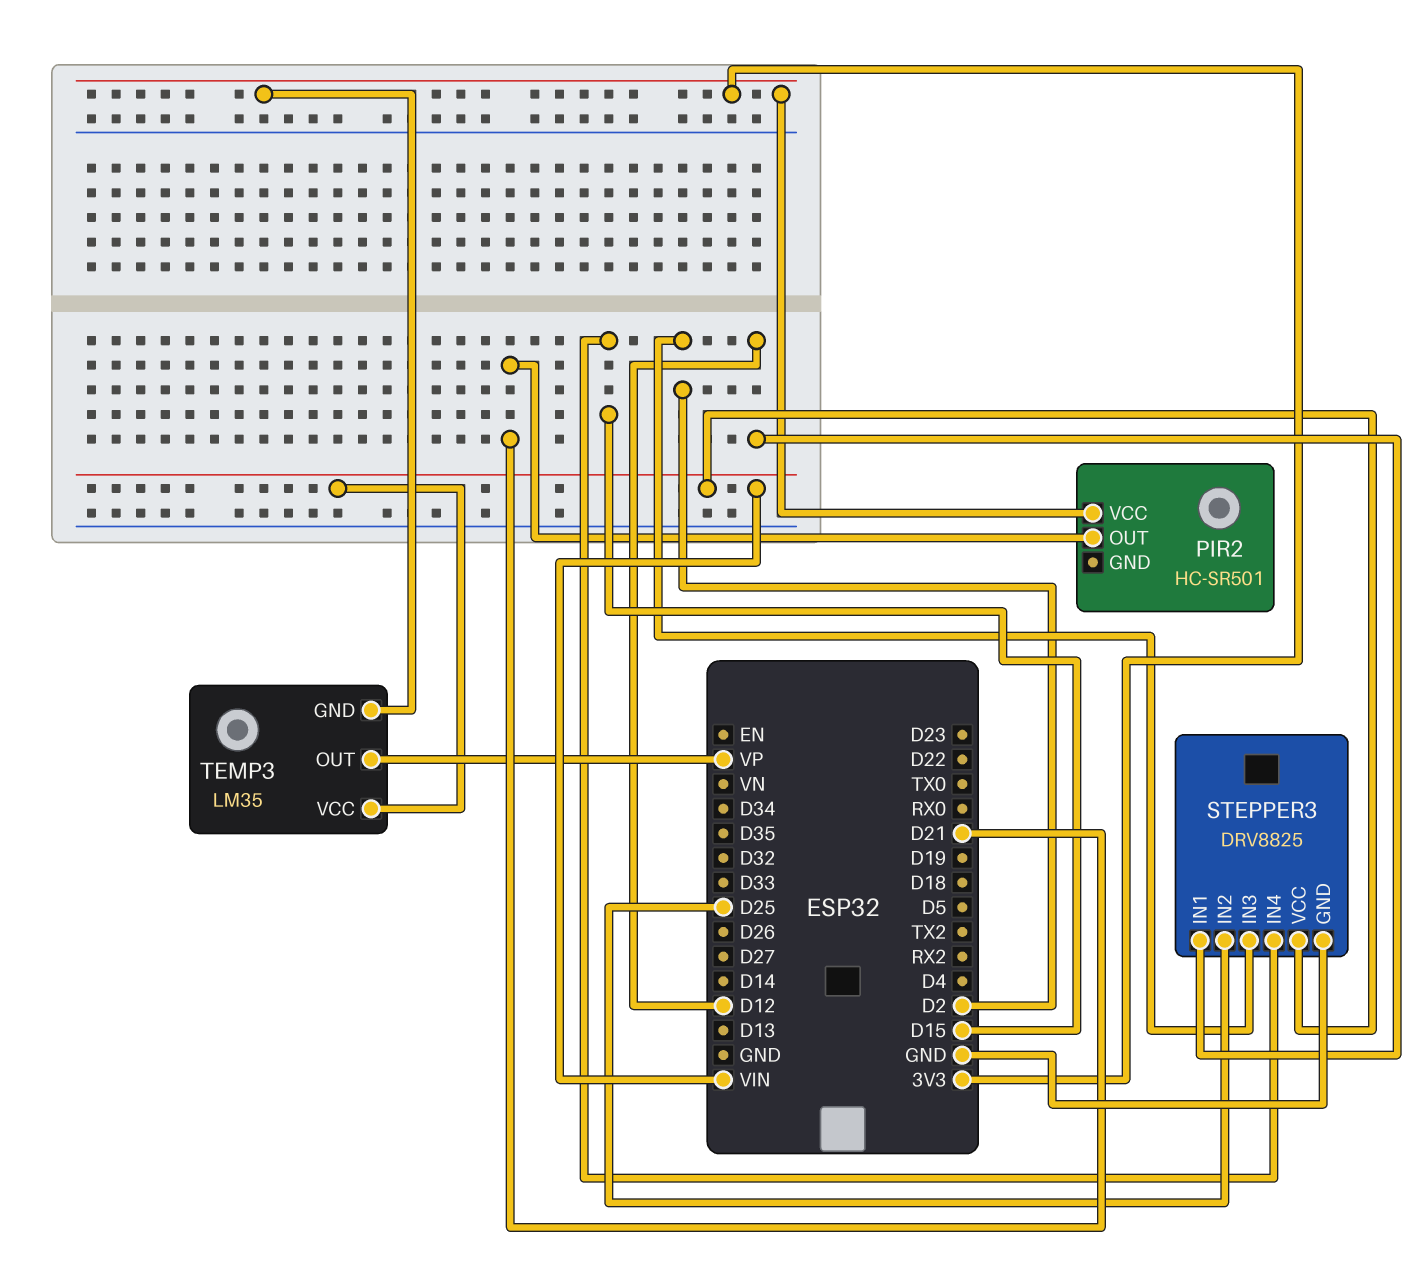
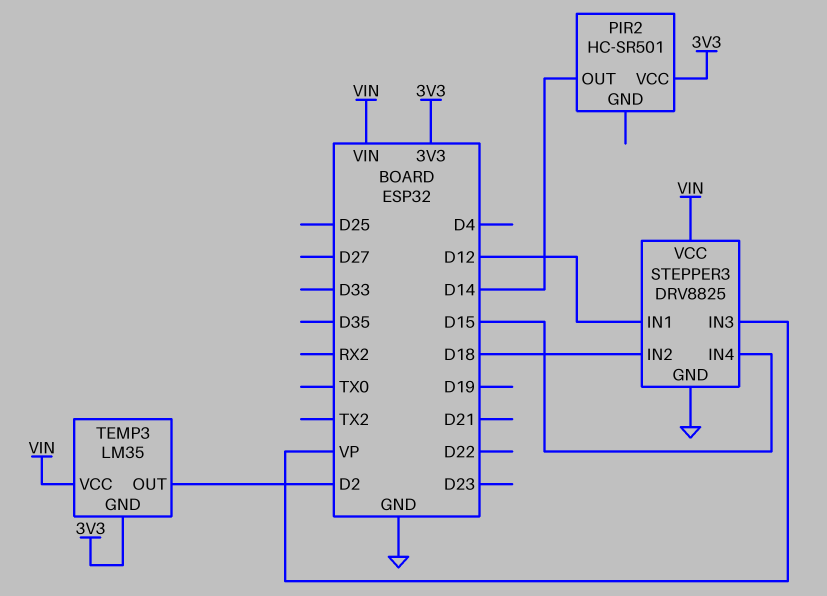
PIR2 pin OUT: D21 -> D14
STEPPER3 pin IN2: D25 -> D18
STEPPER3 pin IN3: D2 -> VP
TEMP3 pin OUT: VP -> D2

